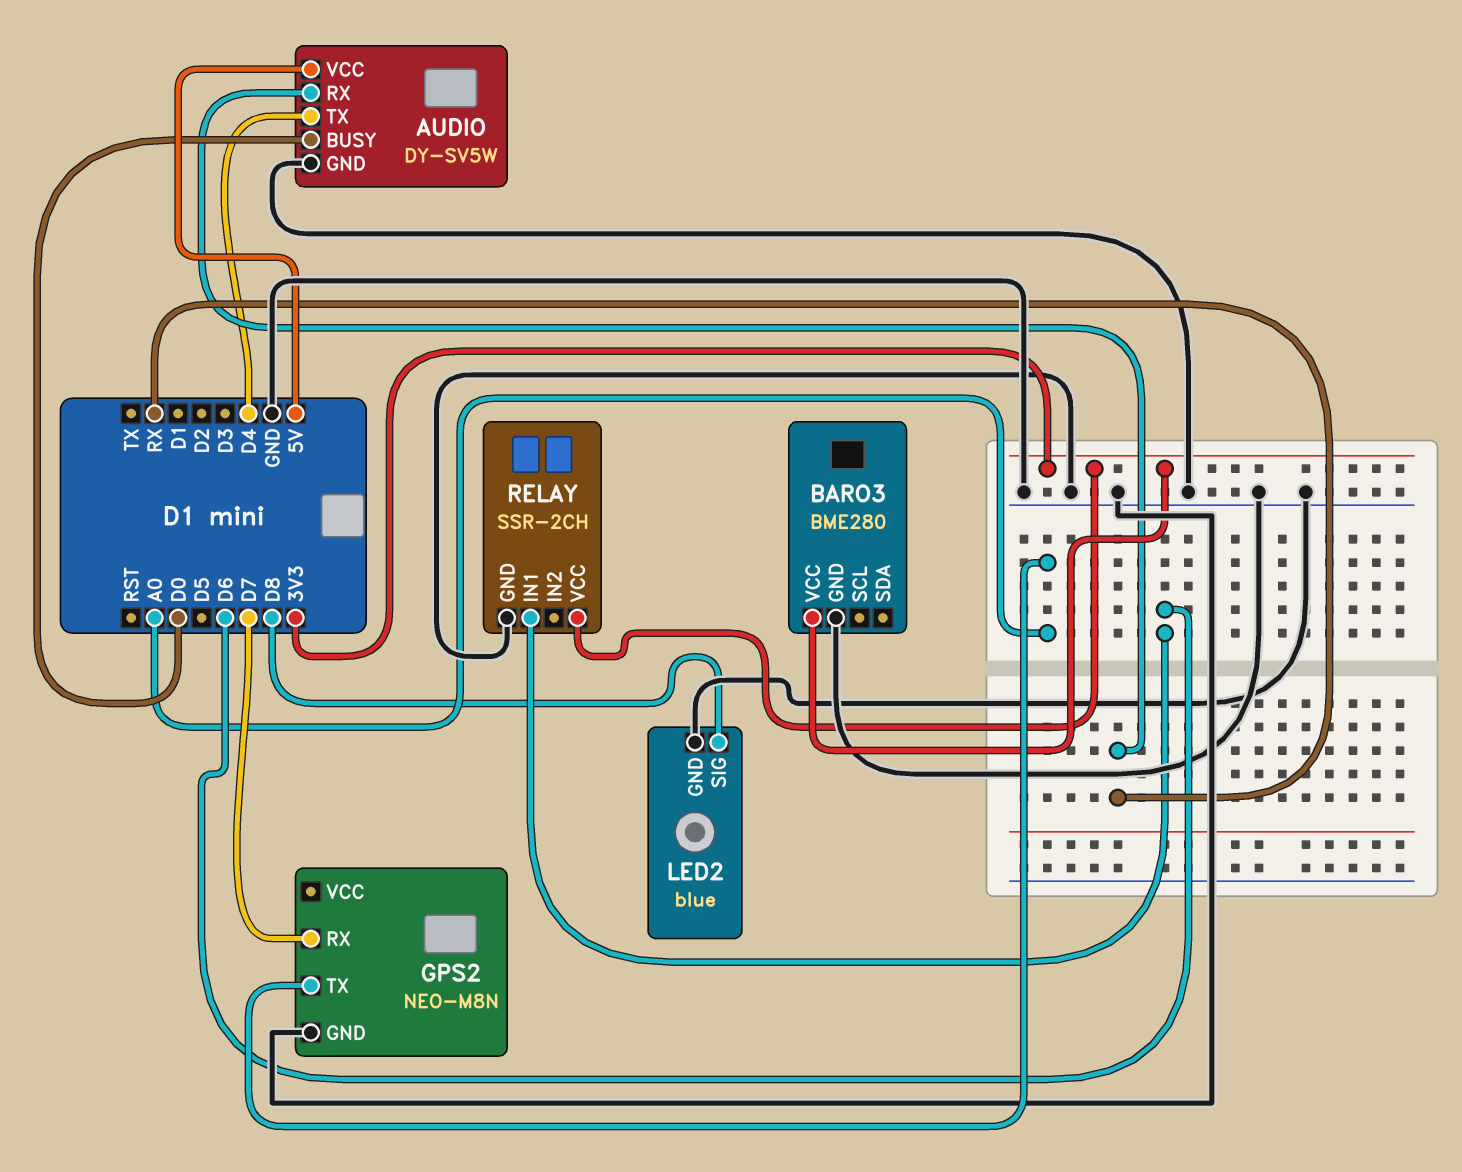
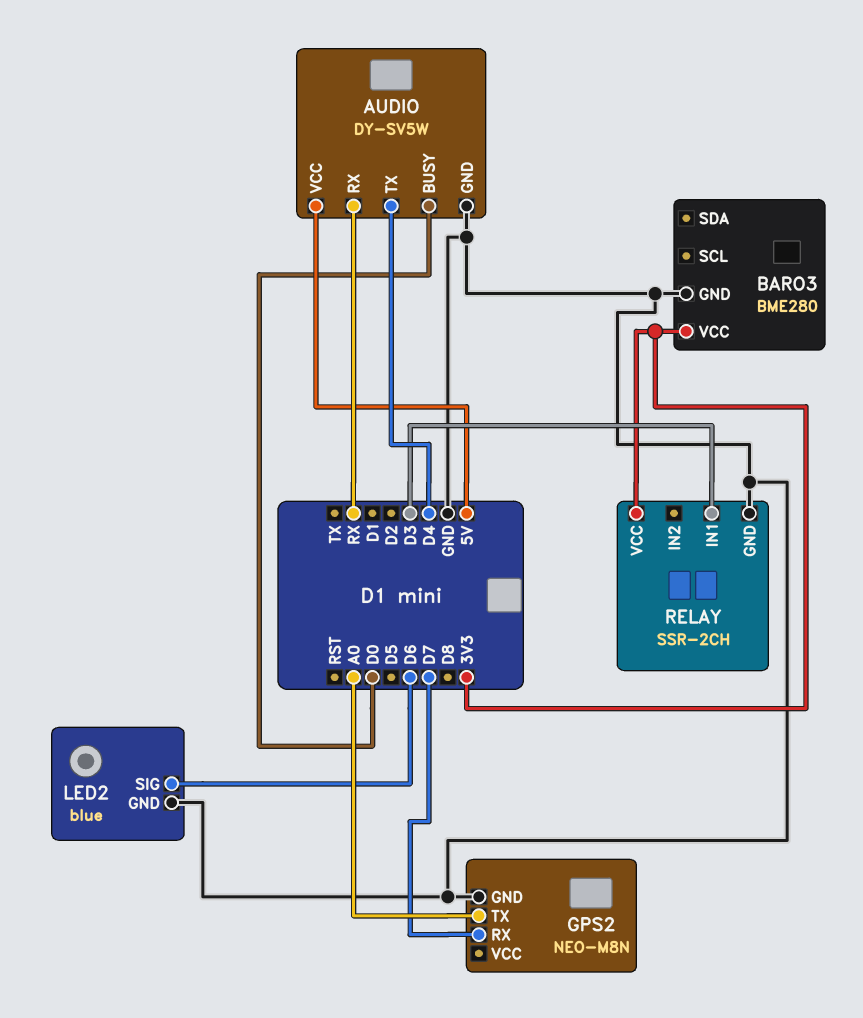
LED2 pin SIG: D8 -> D6
RELAY pin IN1: D6 -> D3

